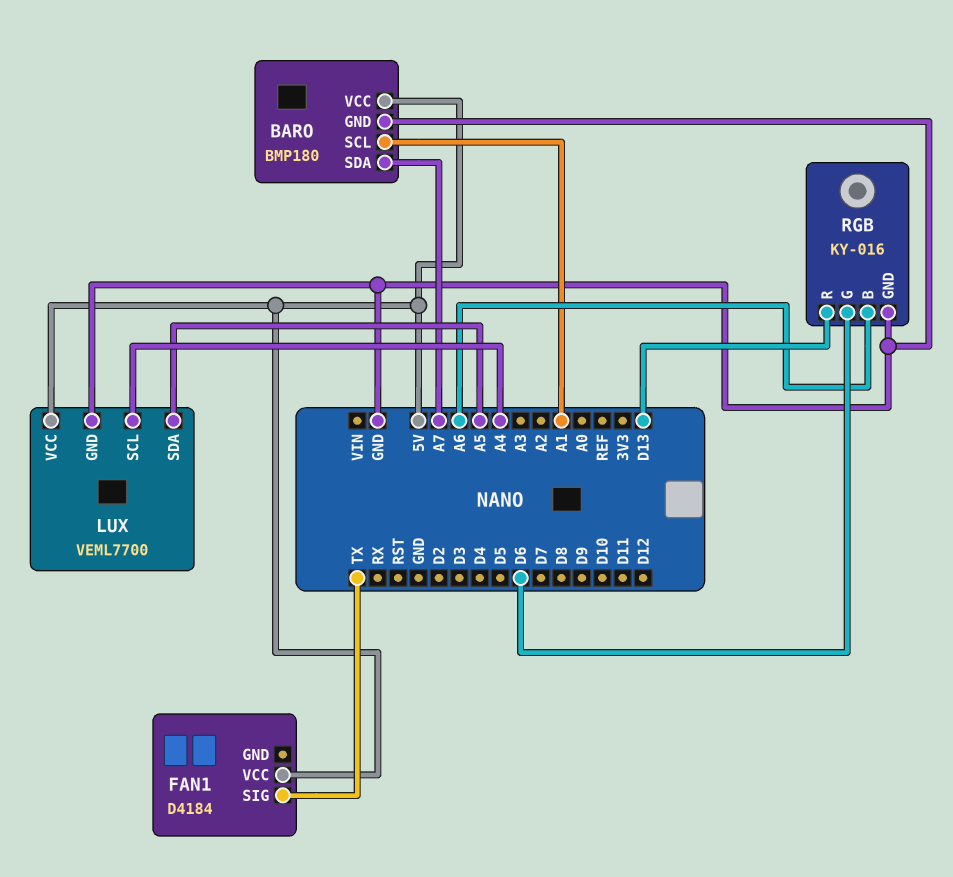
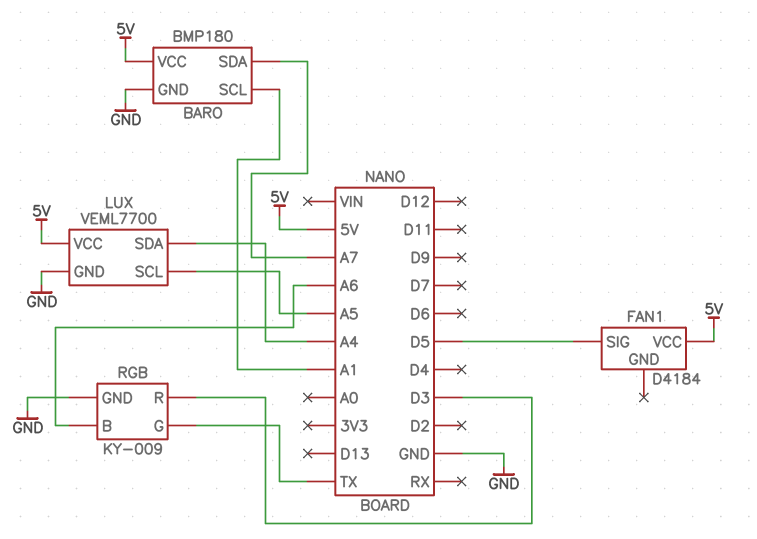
FAN1 pin SIG: TX -> D5
LUX pin SCL: A4 -> A5
LUX pin SDA: A5 -> A4
RGB: KY-016 -> KY-009
RGB pin G: D6 -> TX
RGB pin R: D13 -> D3

